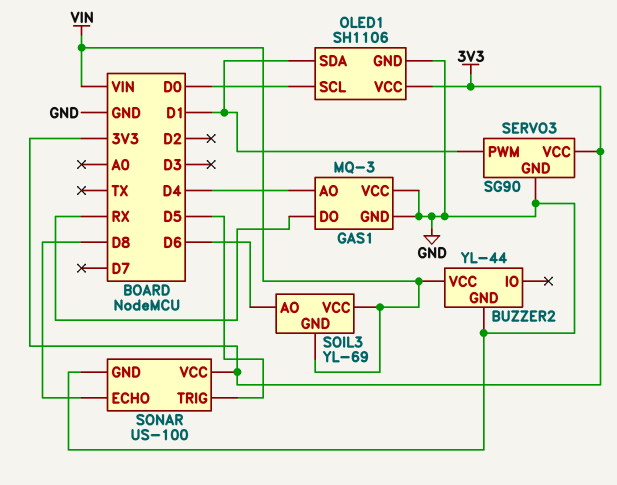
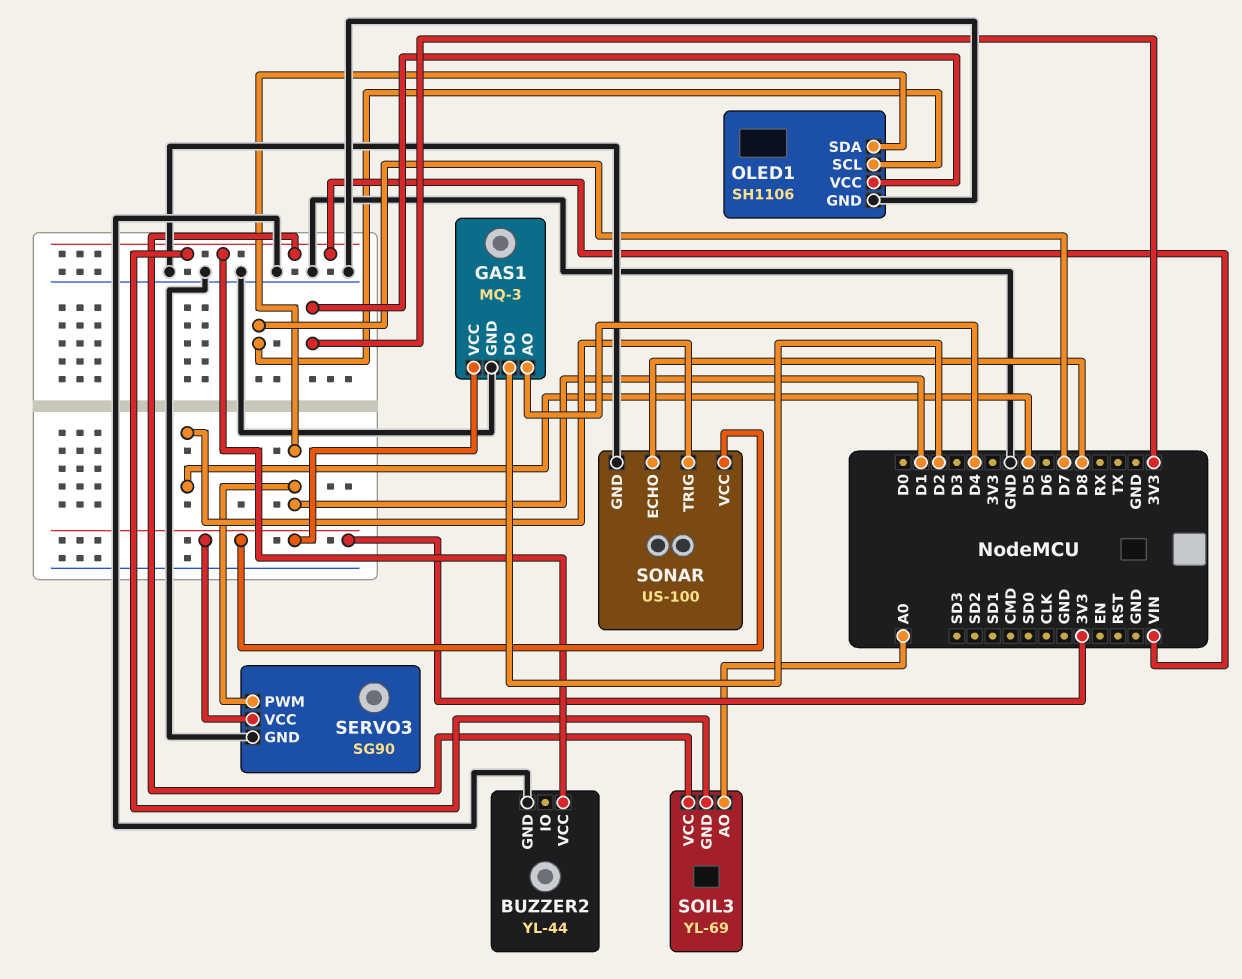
GAS1 pin DO: RX -> D2
GAS1 pin VCC: GND -> 3V3
OLED1 pin SCL: D0 -> D7
SOIL3 pin AO: D6 -> A0

